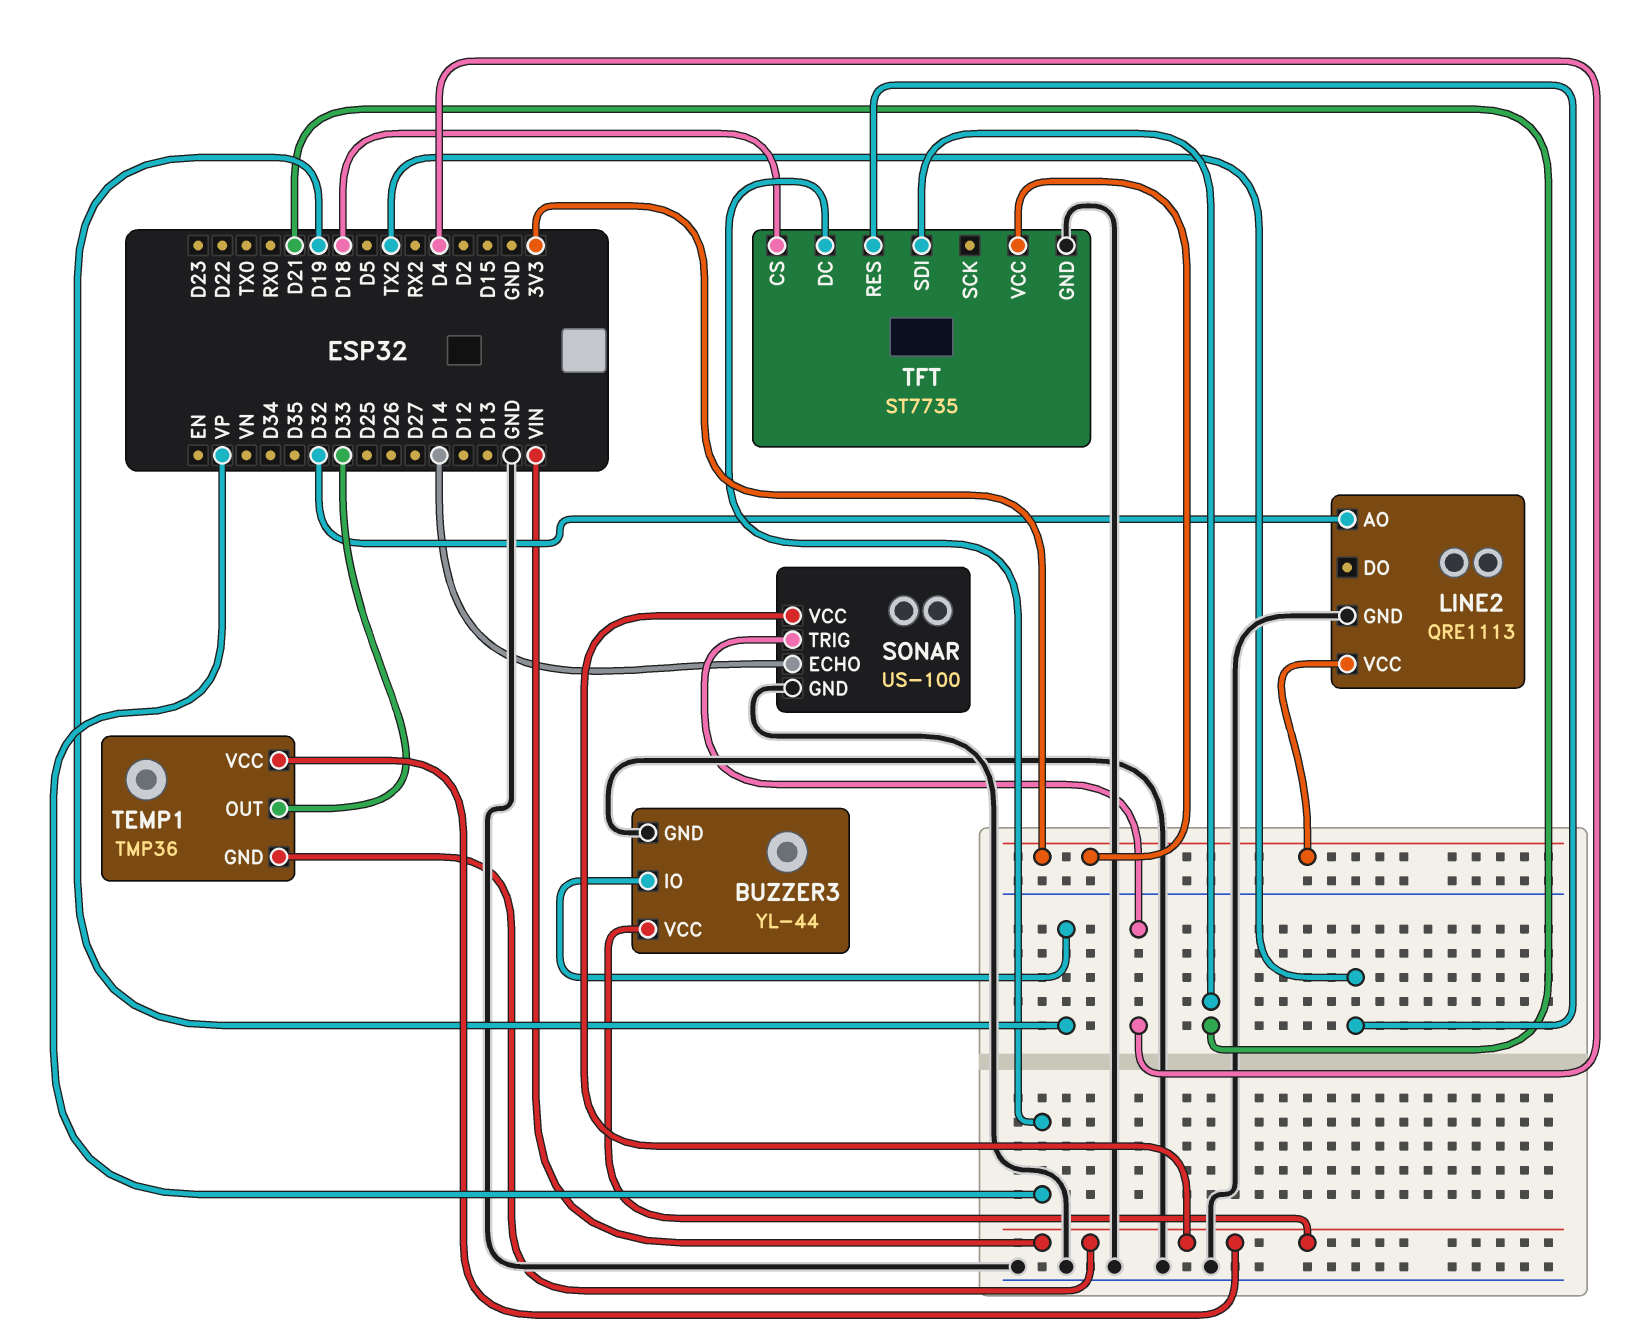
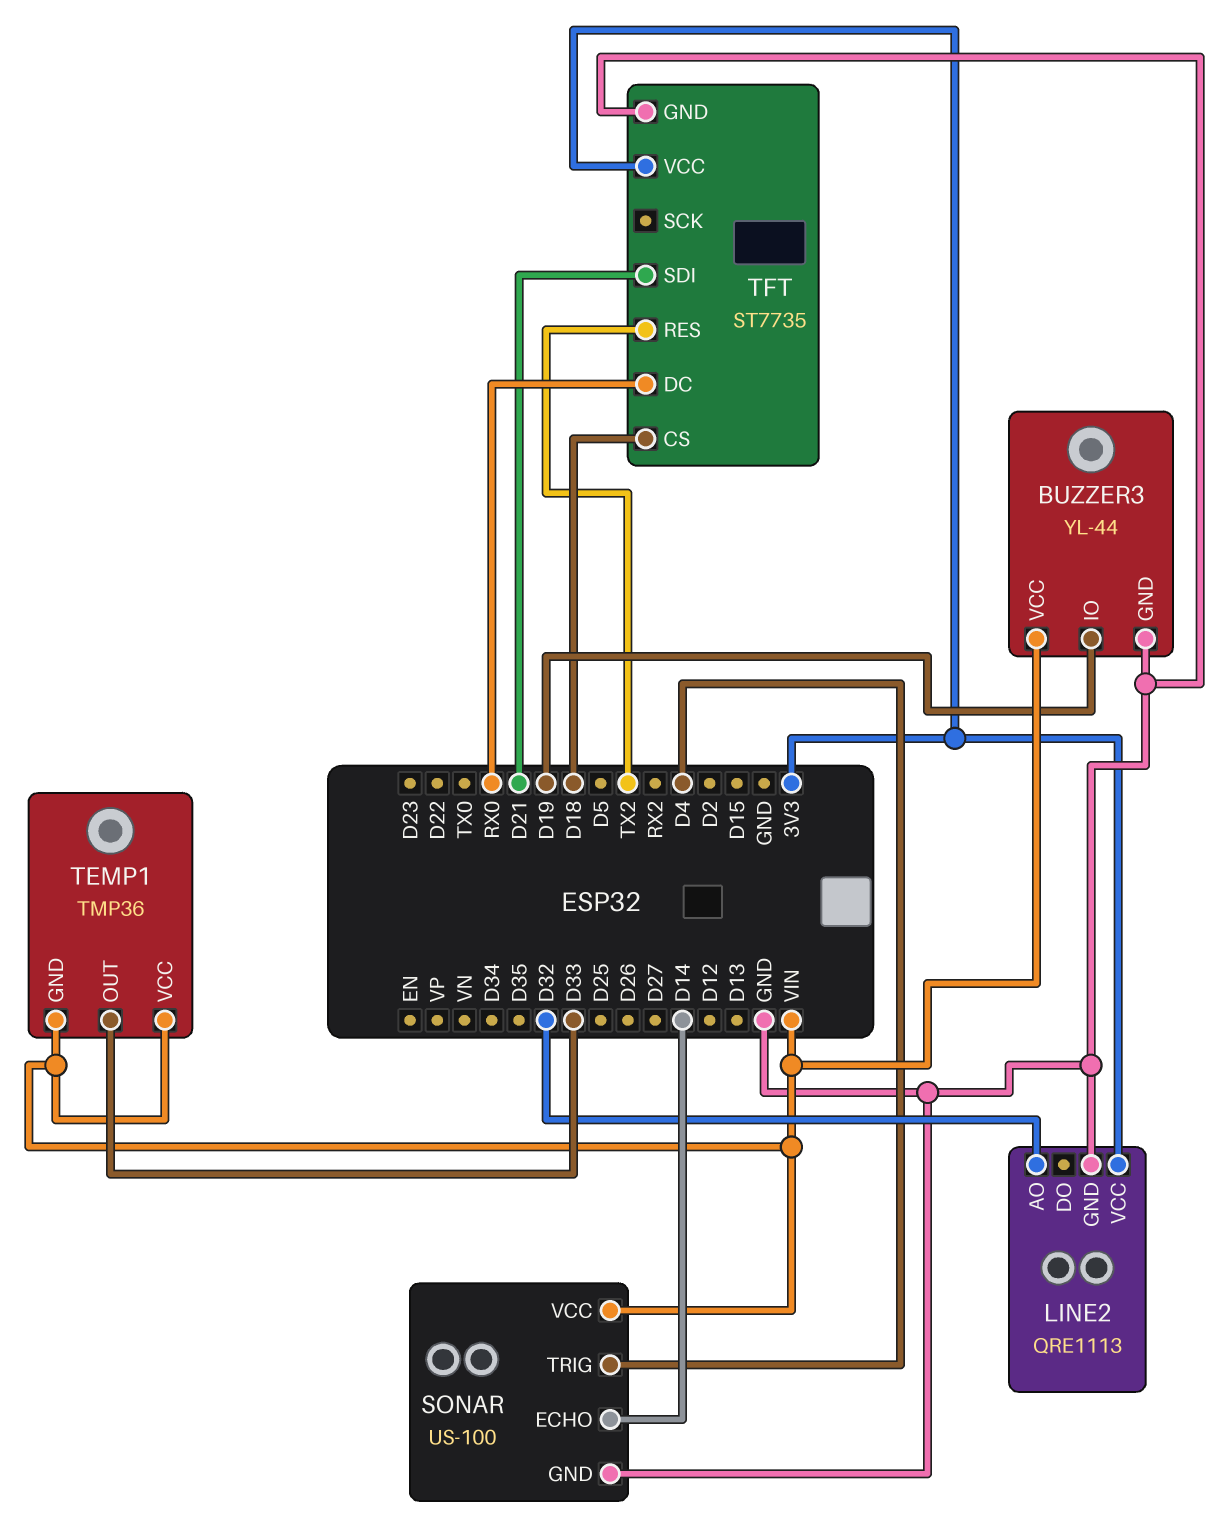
TFT pin DC: VP -> RX0

